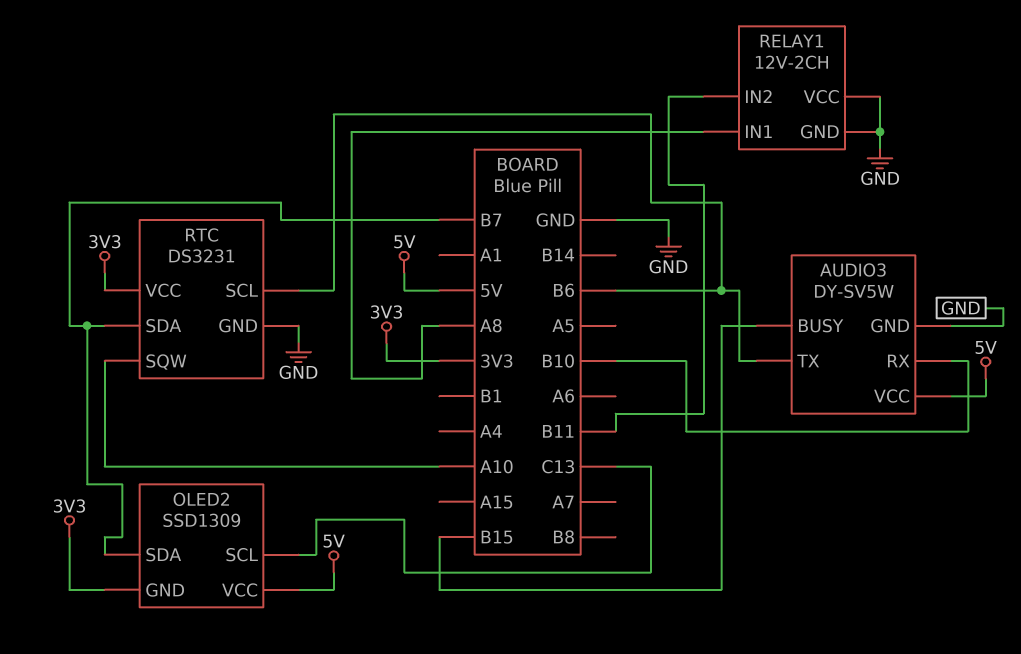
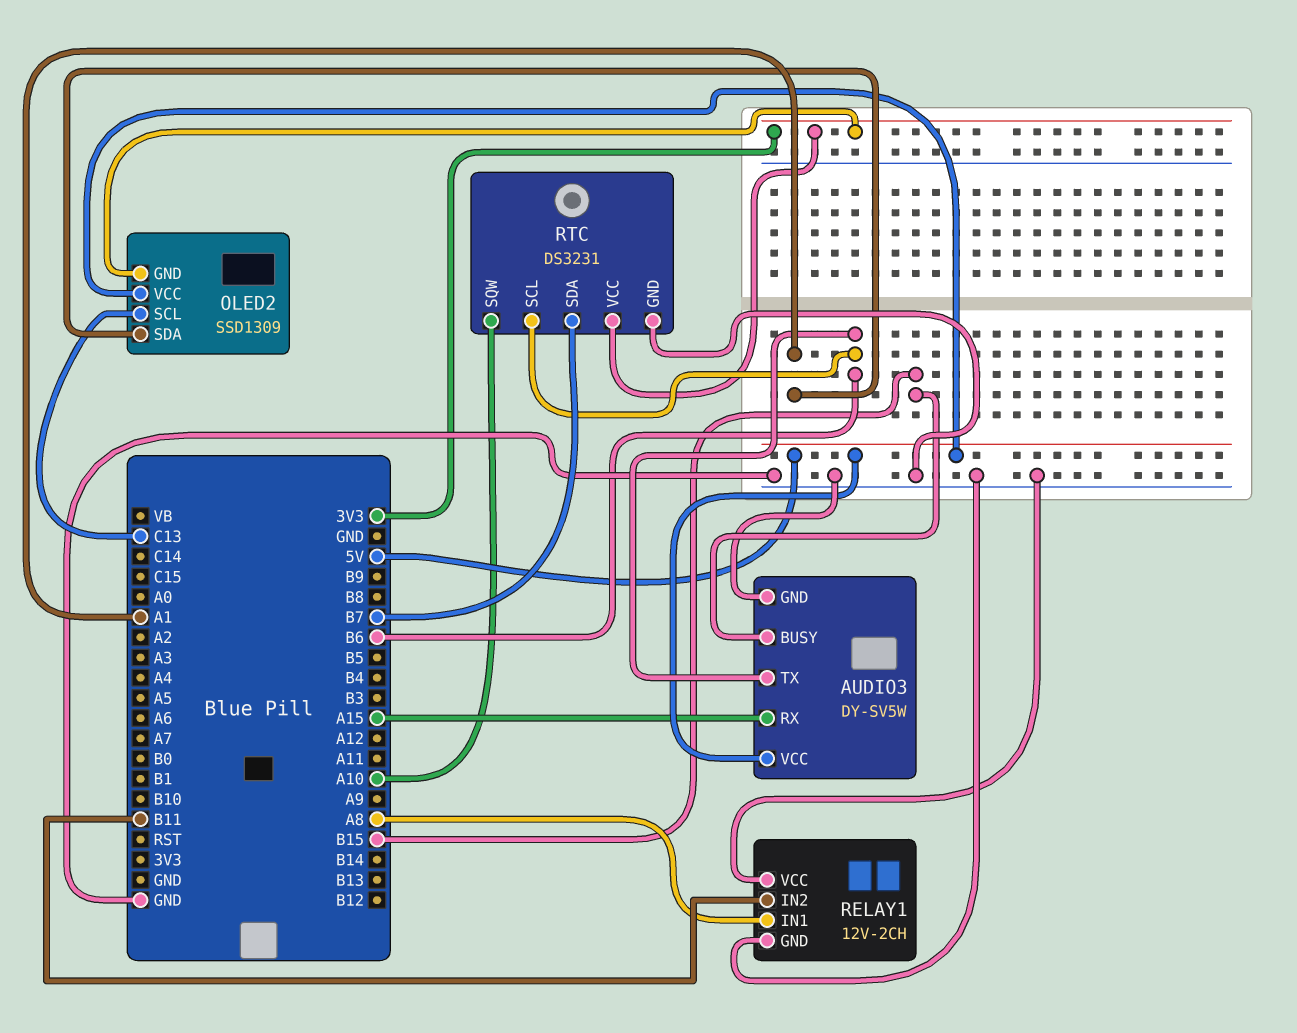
AUDIO3 pin RX: B10 -> A15
OLED2 pin SDA: B7 -> A1

